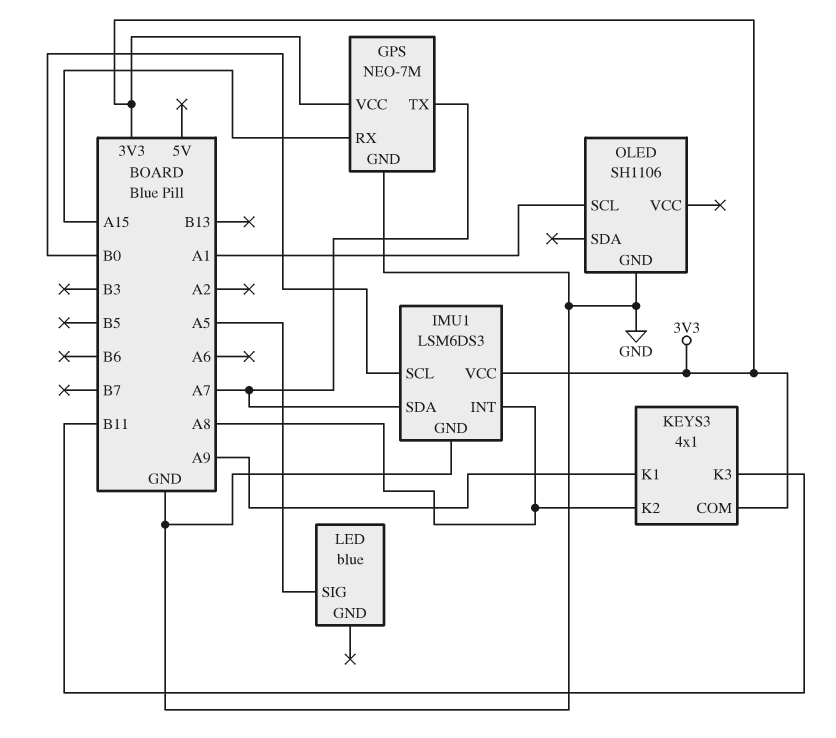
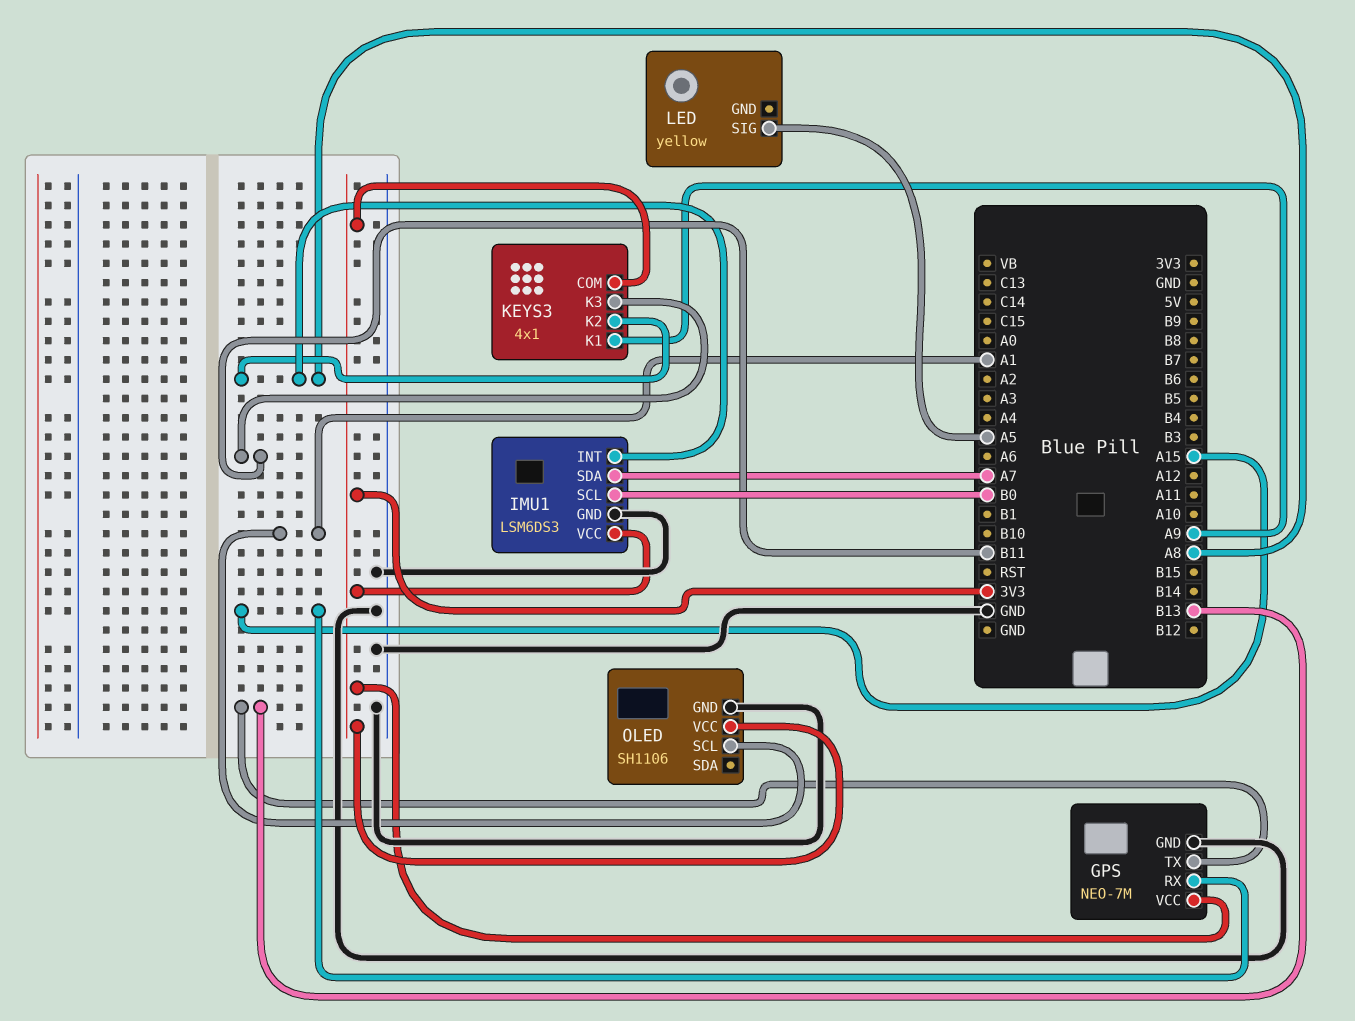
GPS pin TX: A7 -> B13
LED: blue -> yellow
OLED pin VCC: none -> 3V3

